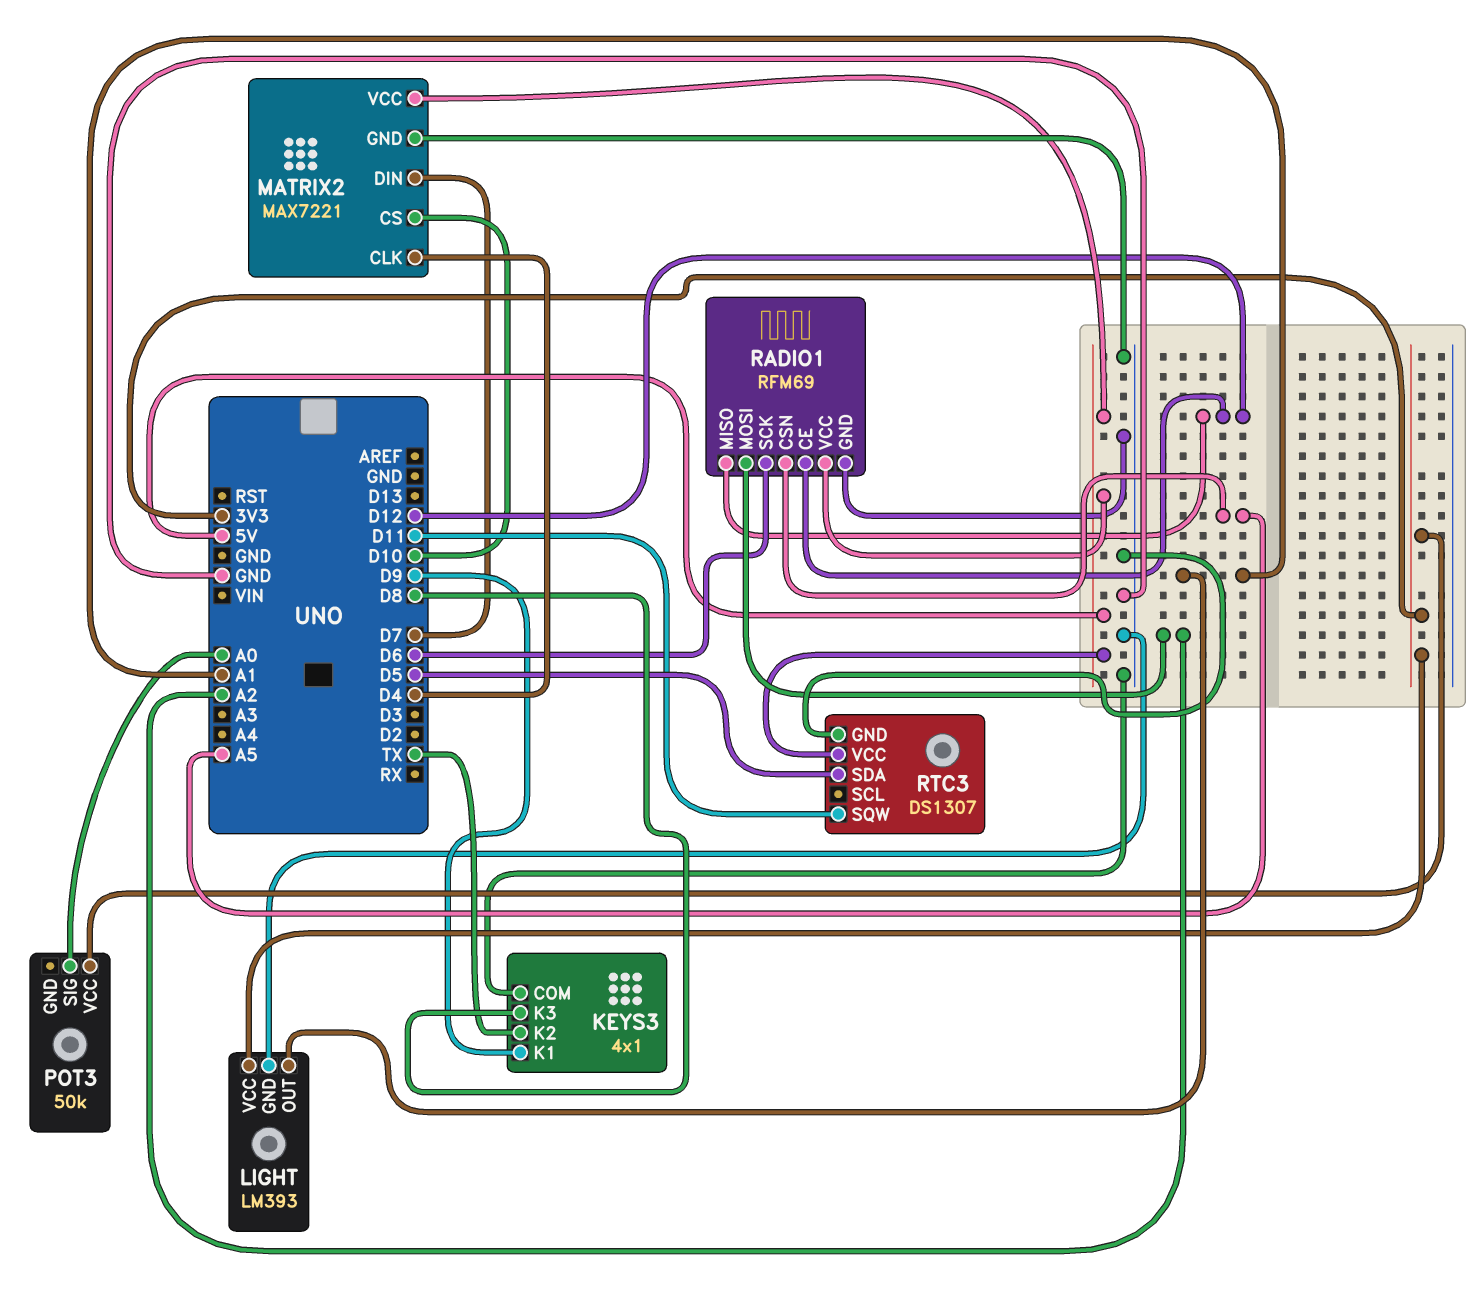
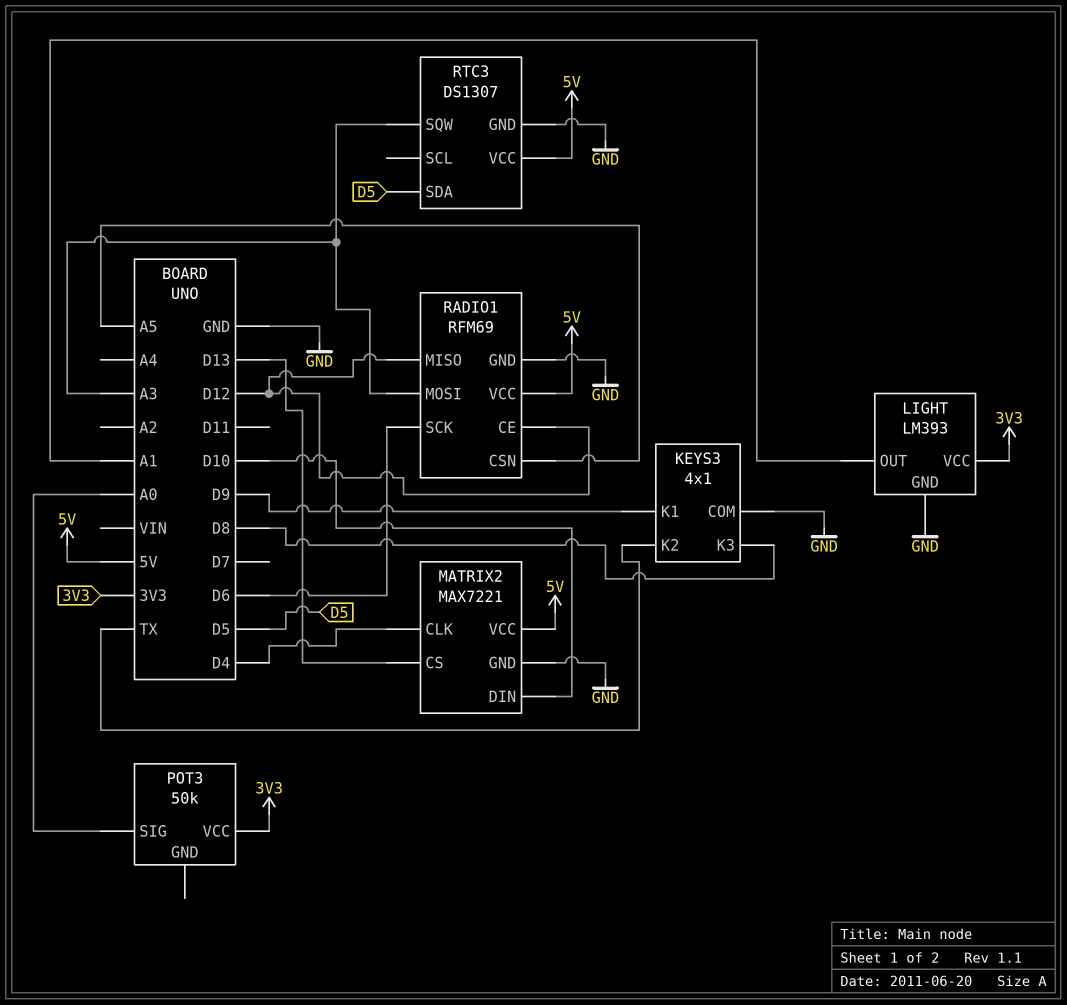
MATRIX2 pin CS: D10 -> D13
MATRIX2 pin DIN: D7 -> D10
RADIO1 pin MOSI: A2 -> A3
RTC3 pin SQW: D11 -> A3

